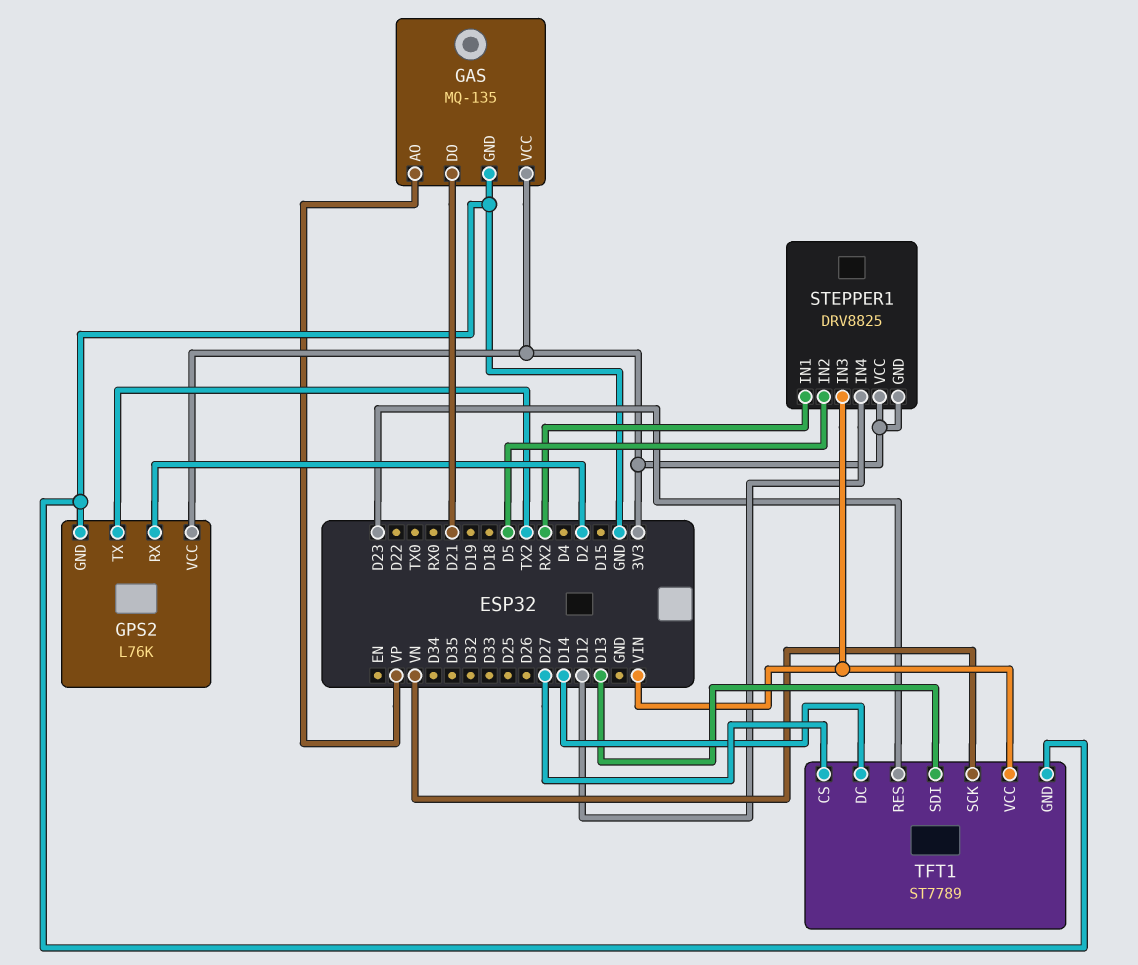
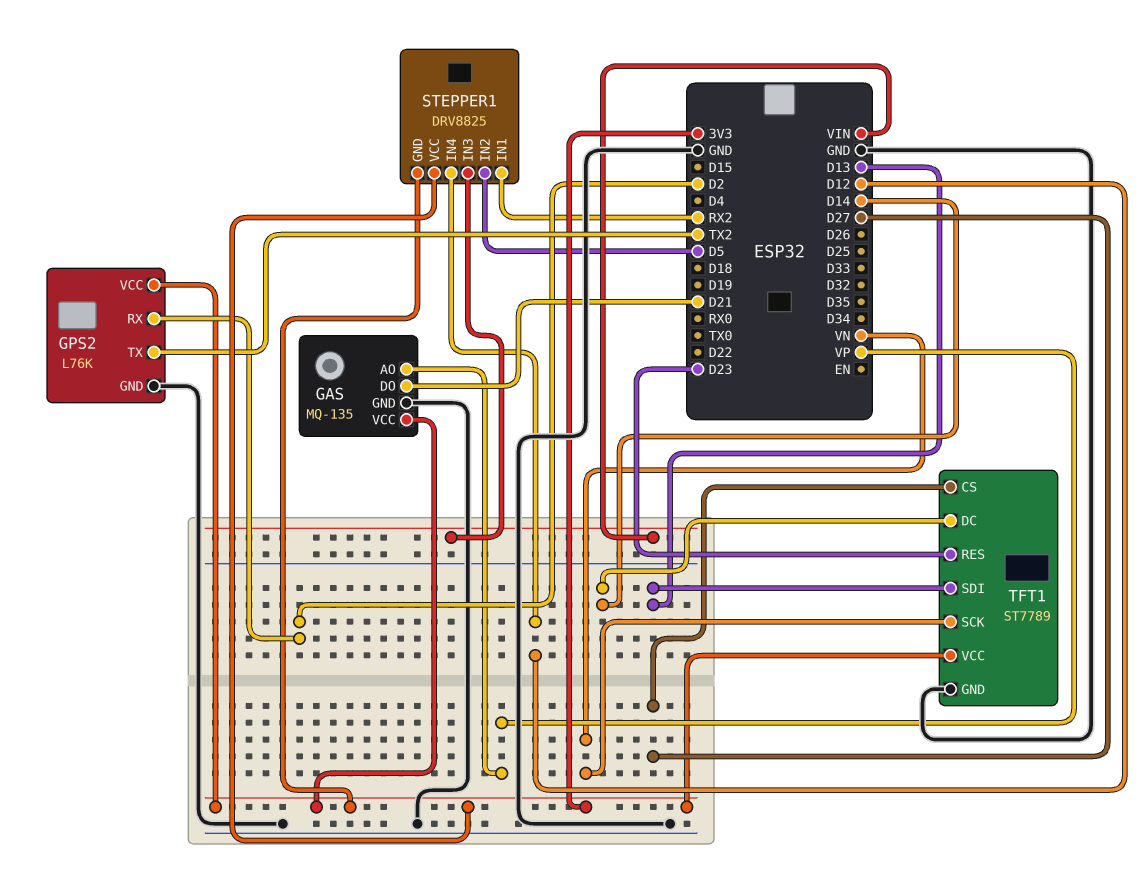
TFT1 pin VCC: VIN -> 3V3

